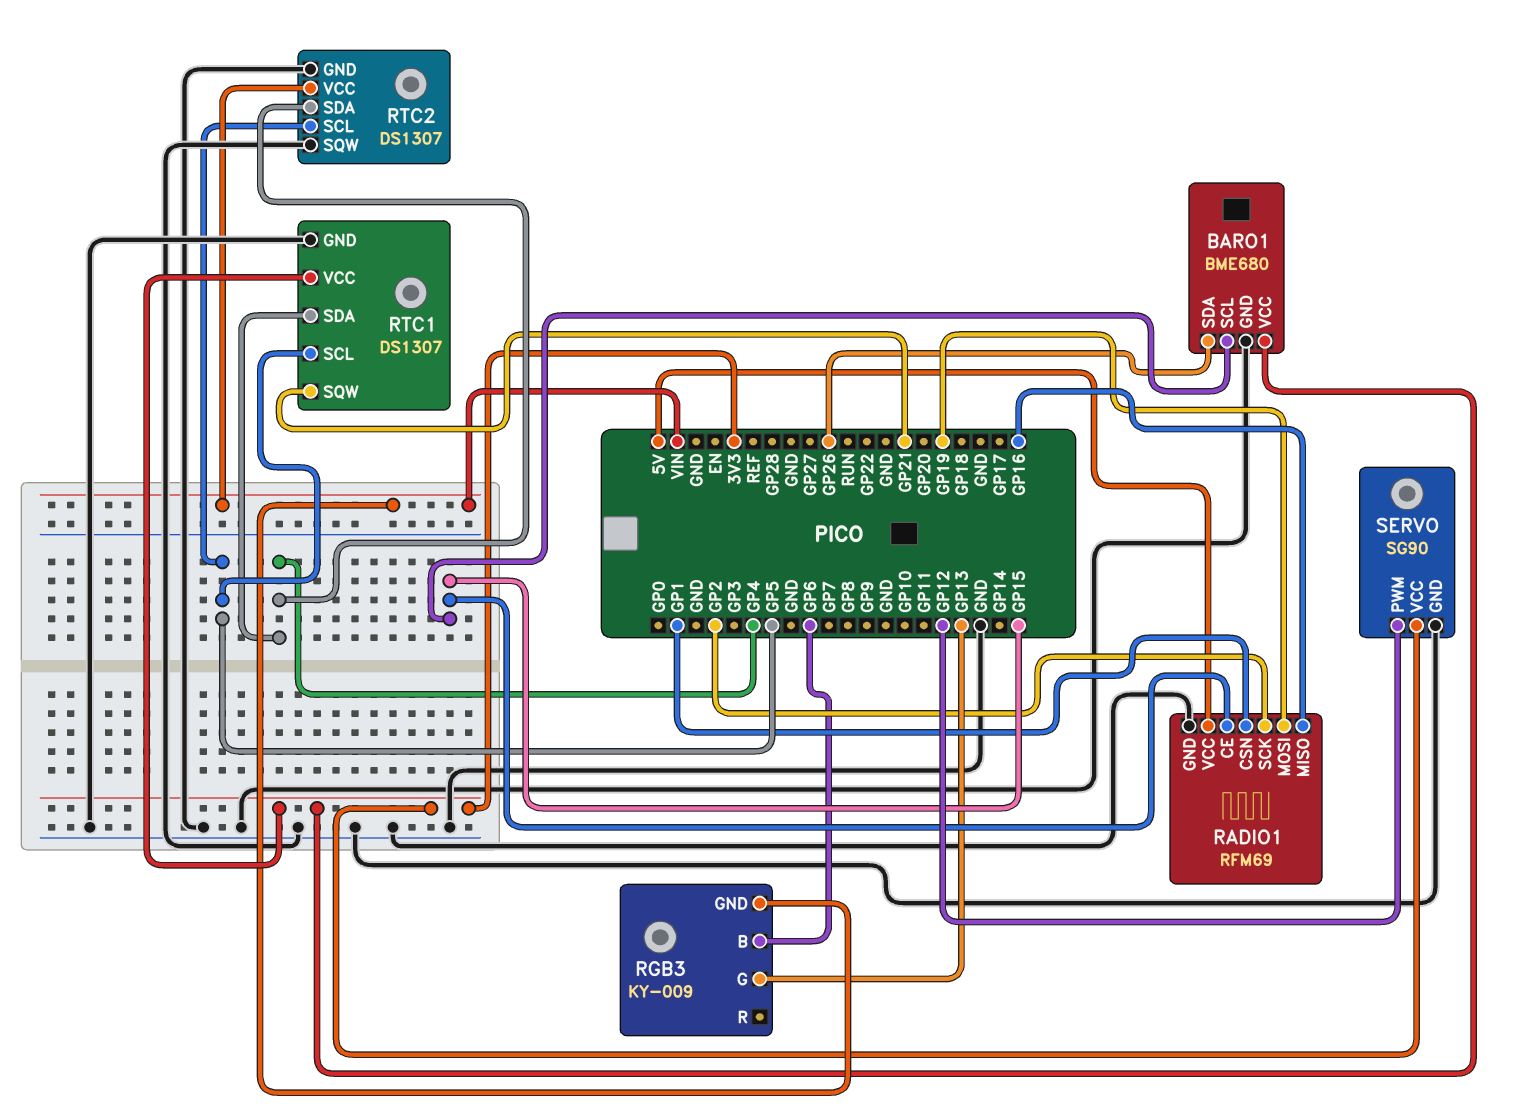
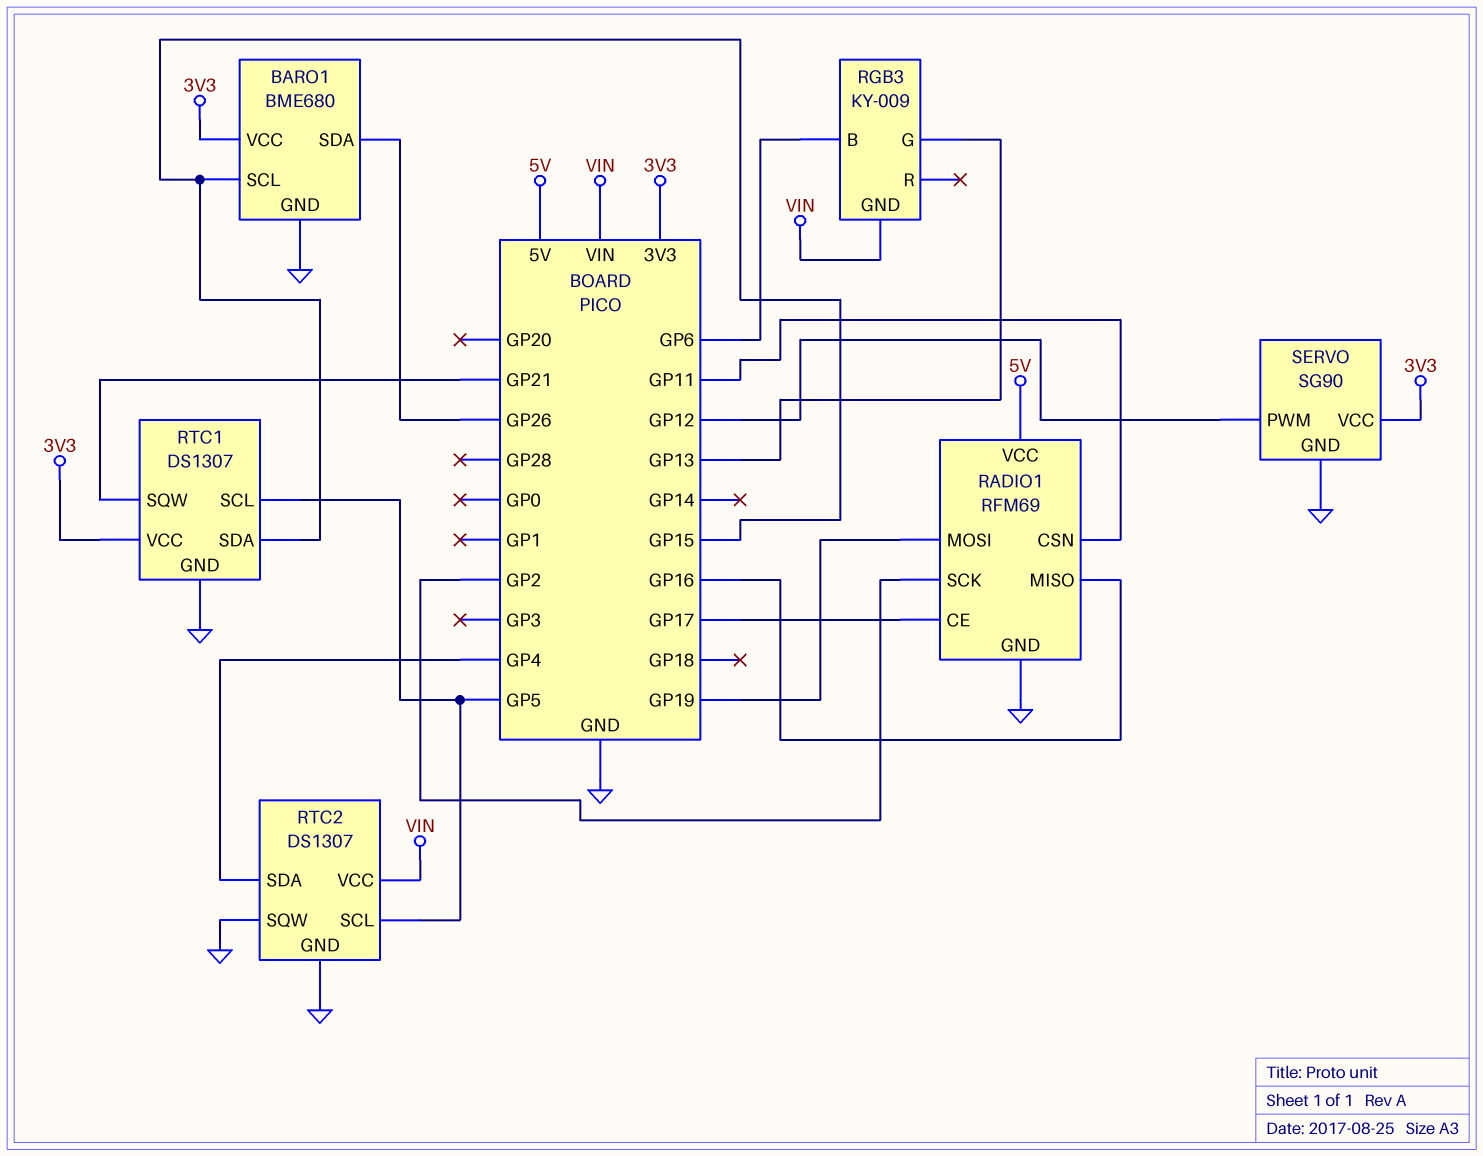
RADIO1 pin CE: GP15 -> GP17
RADIO1 pin CSN: GP1 -> GP11
RTC1 pin SDA: GP4 -> GP15

